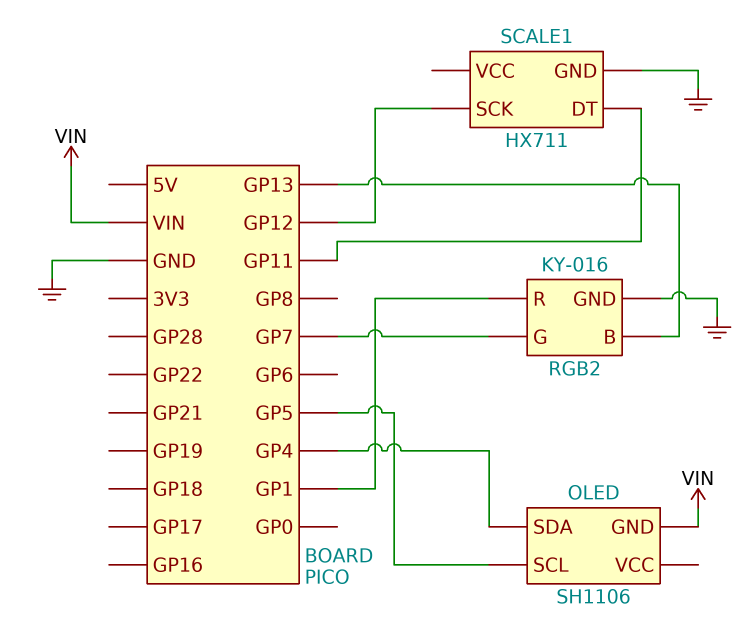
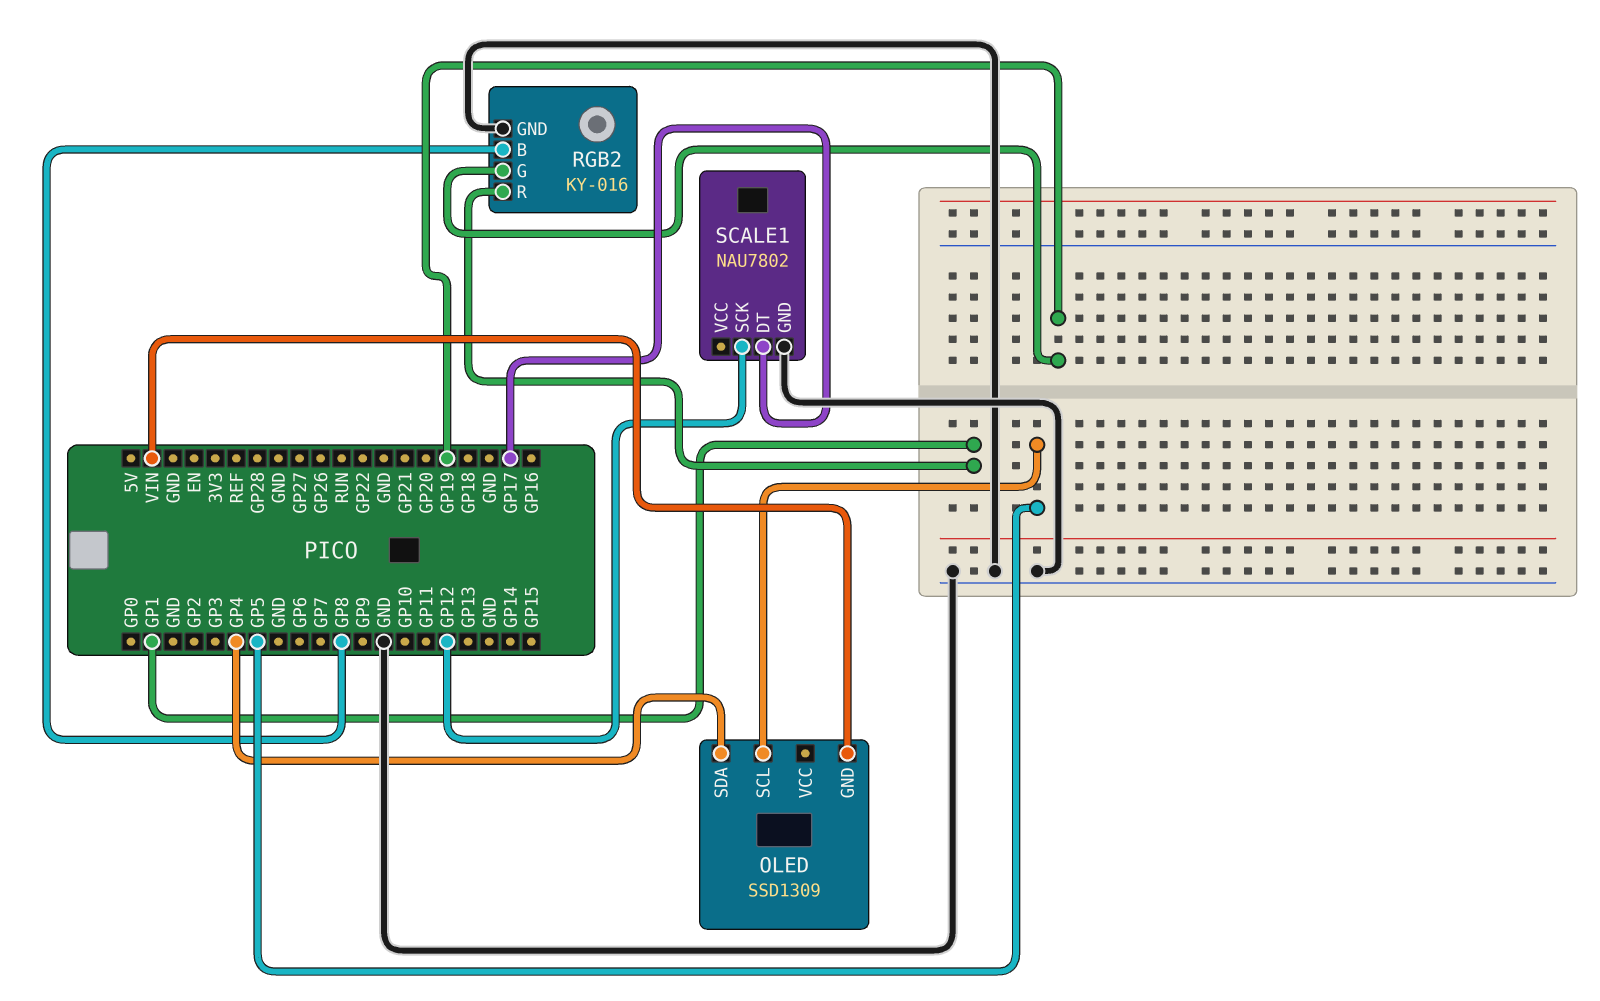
OLED: SH1106 -> SSD1309
RGB2 pin B: GP13 -> GP8
RGB2 pin G: GP7 -> GP19
SCALE1: HX711 -> NAU7802
SCALE1 pin DT: GP11 -> GP17

